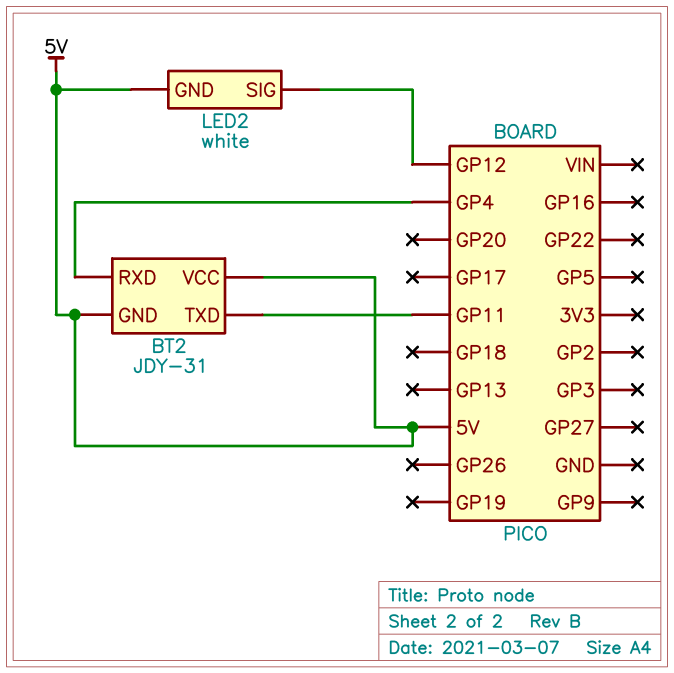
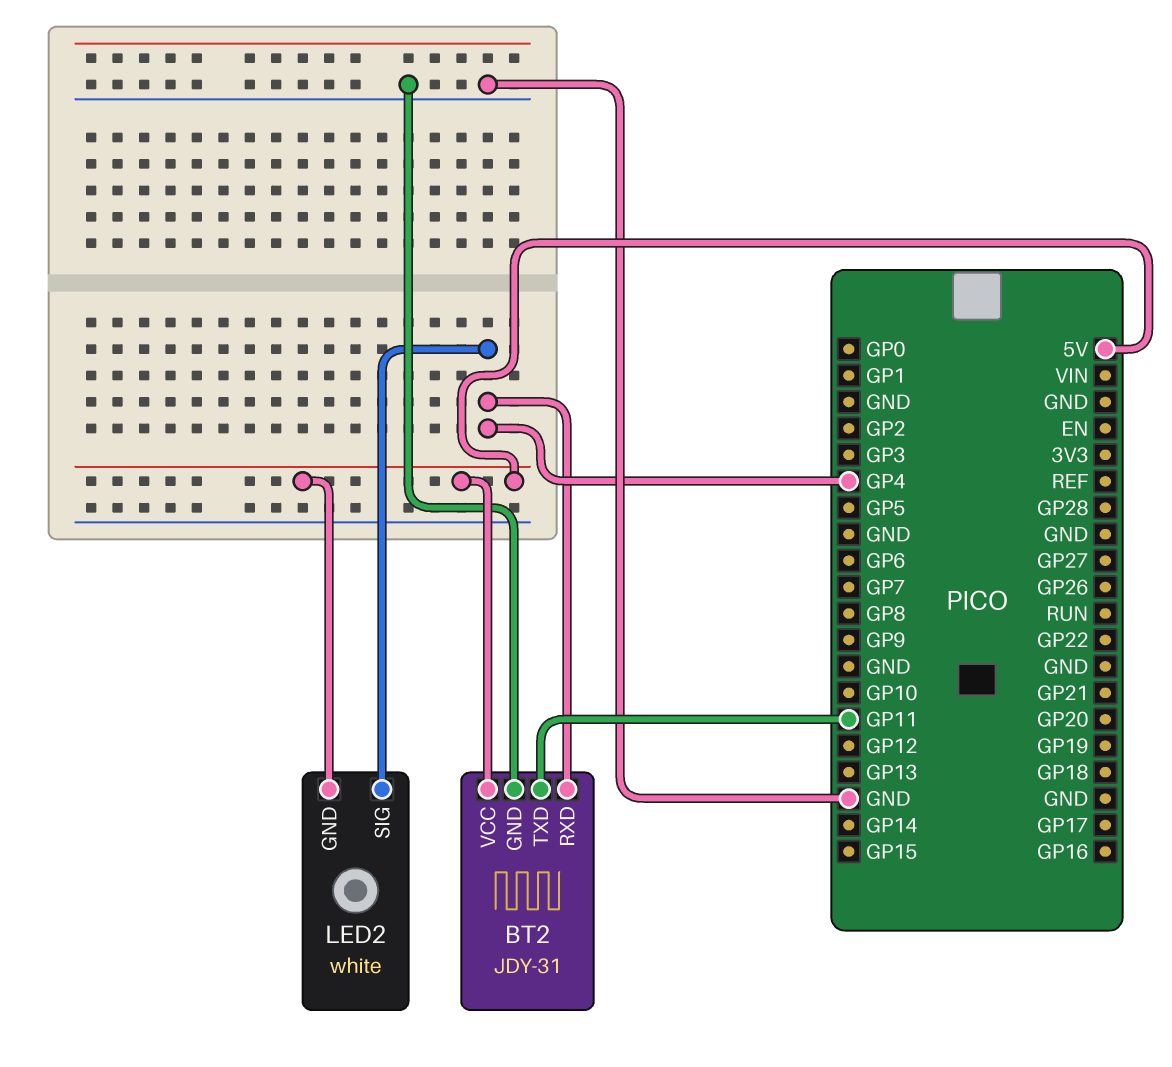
BT2 pin GND: 5V -> GND
LED2 pin SIG: GP12 -> GP4

